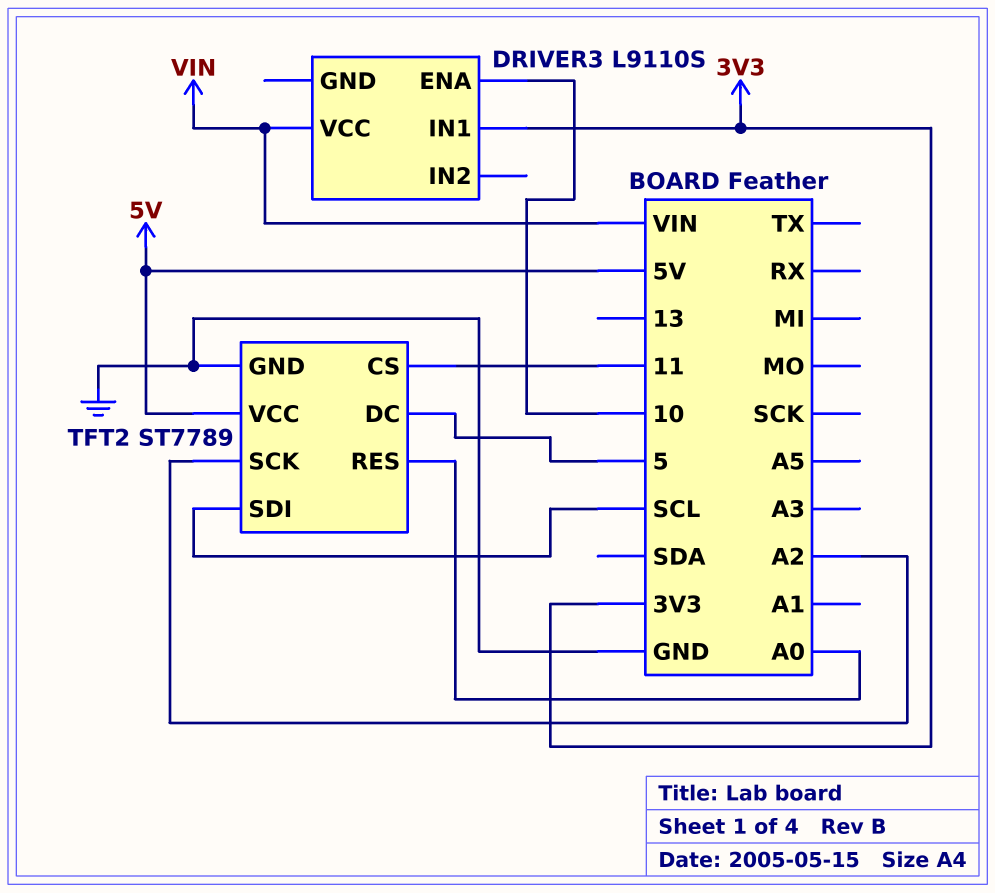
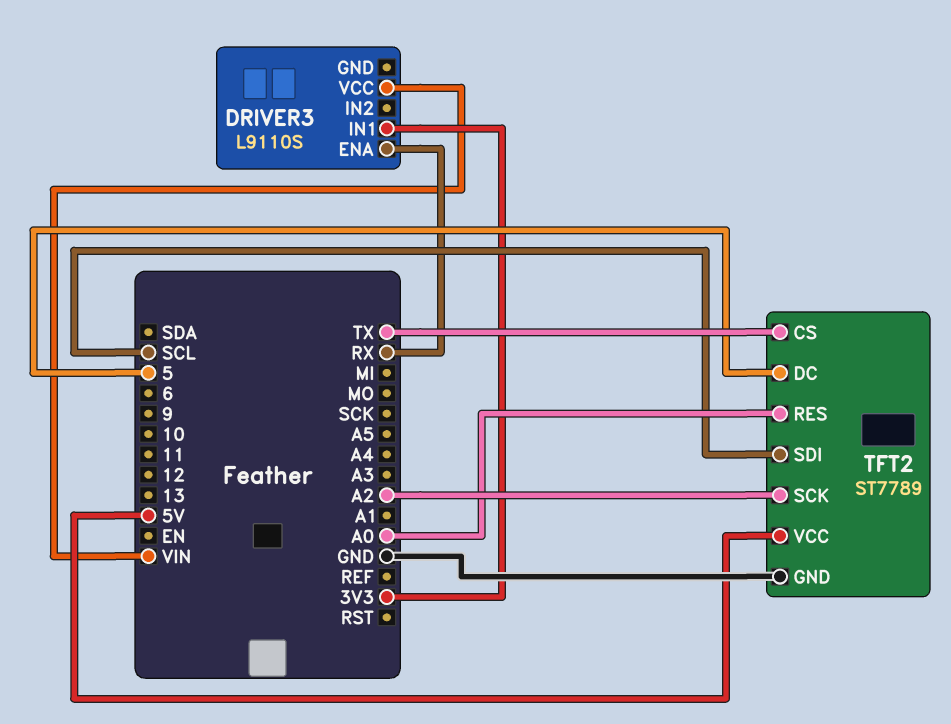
DRIVER3 pin ENA: 10 -> RX
TFT2 pin CS: 11 -> TX

